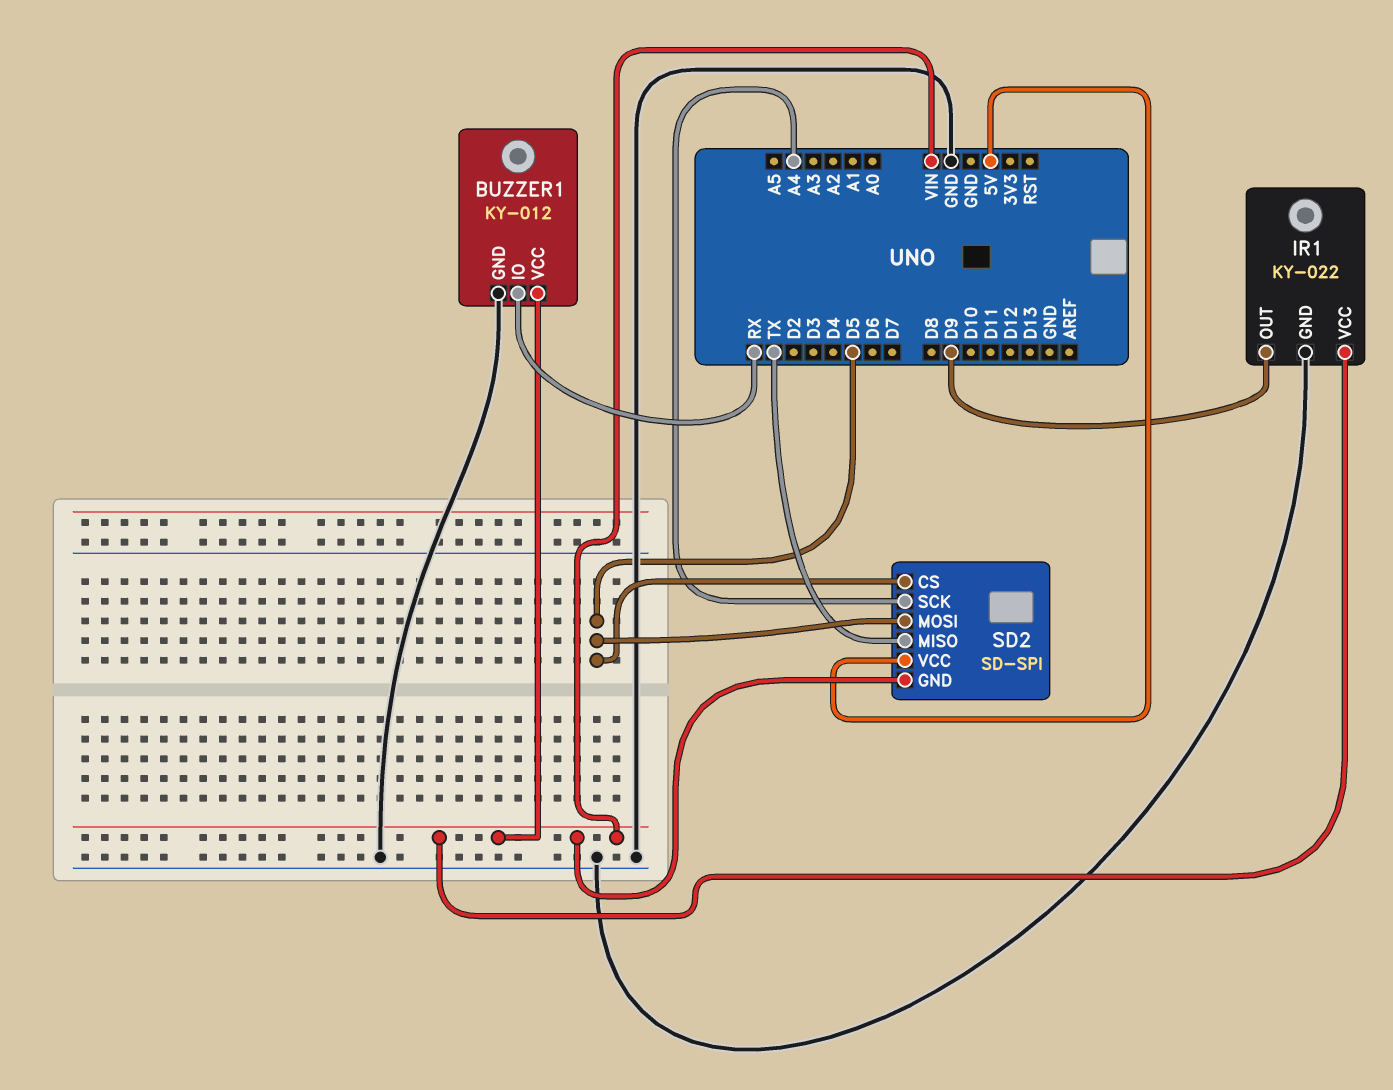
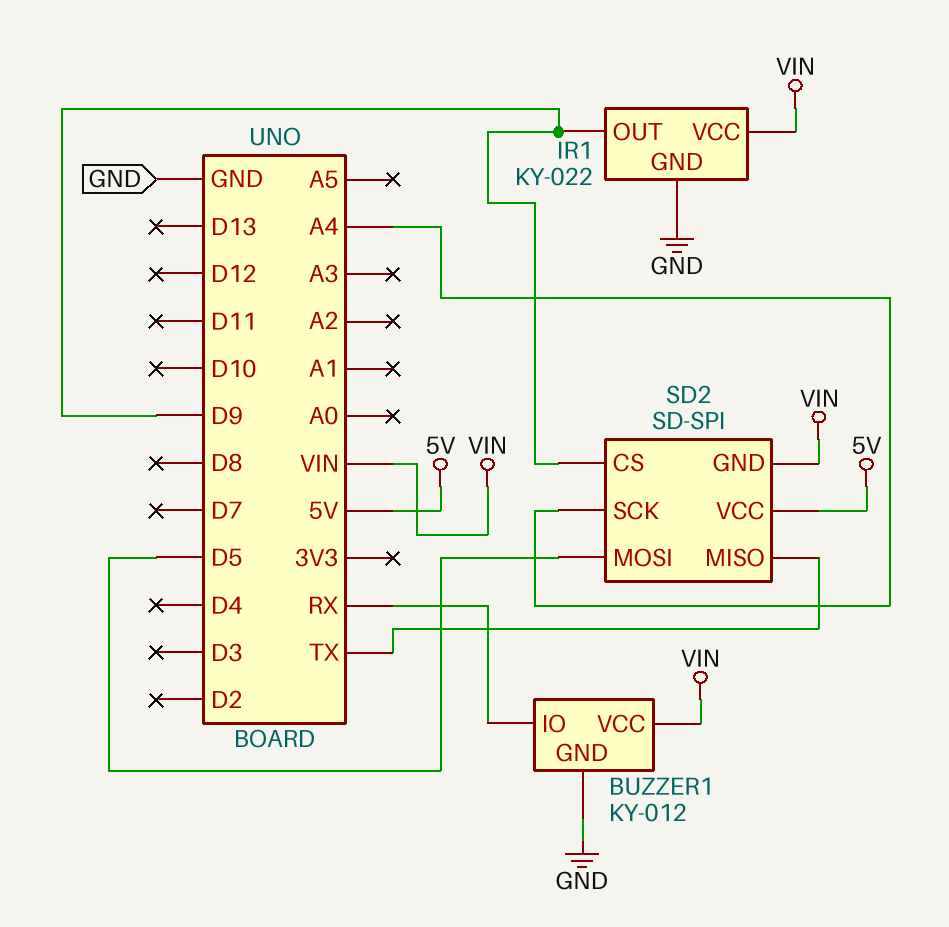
SD2 pin CS: D5 -> D9

